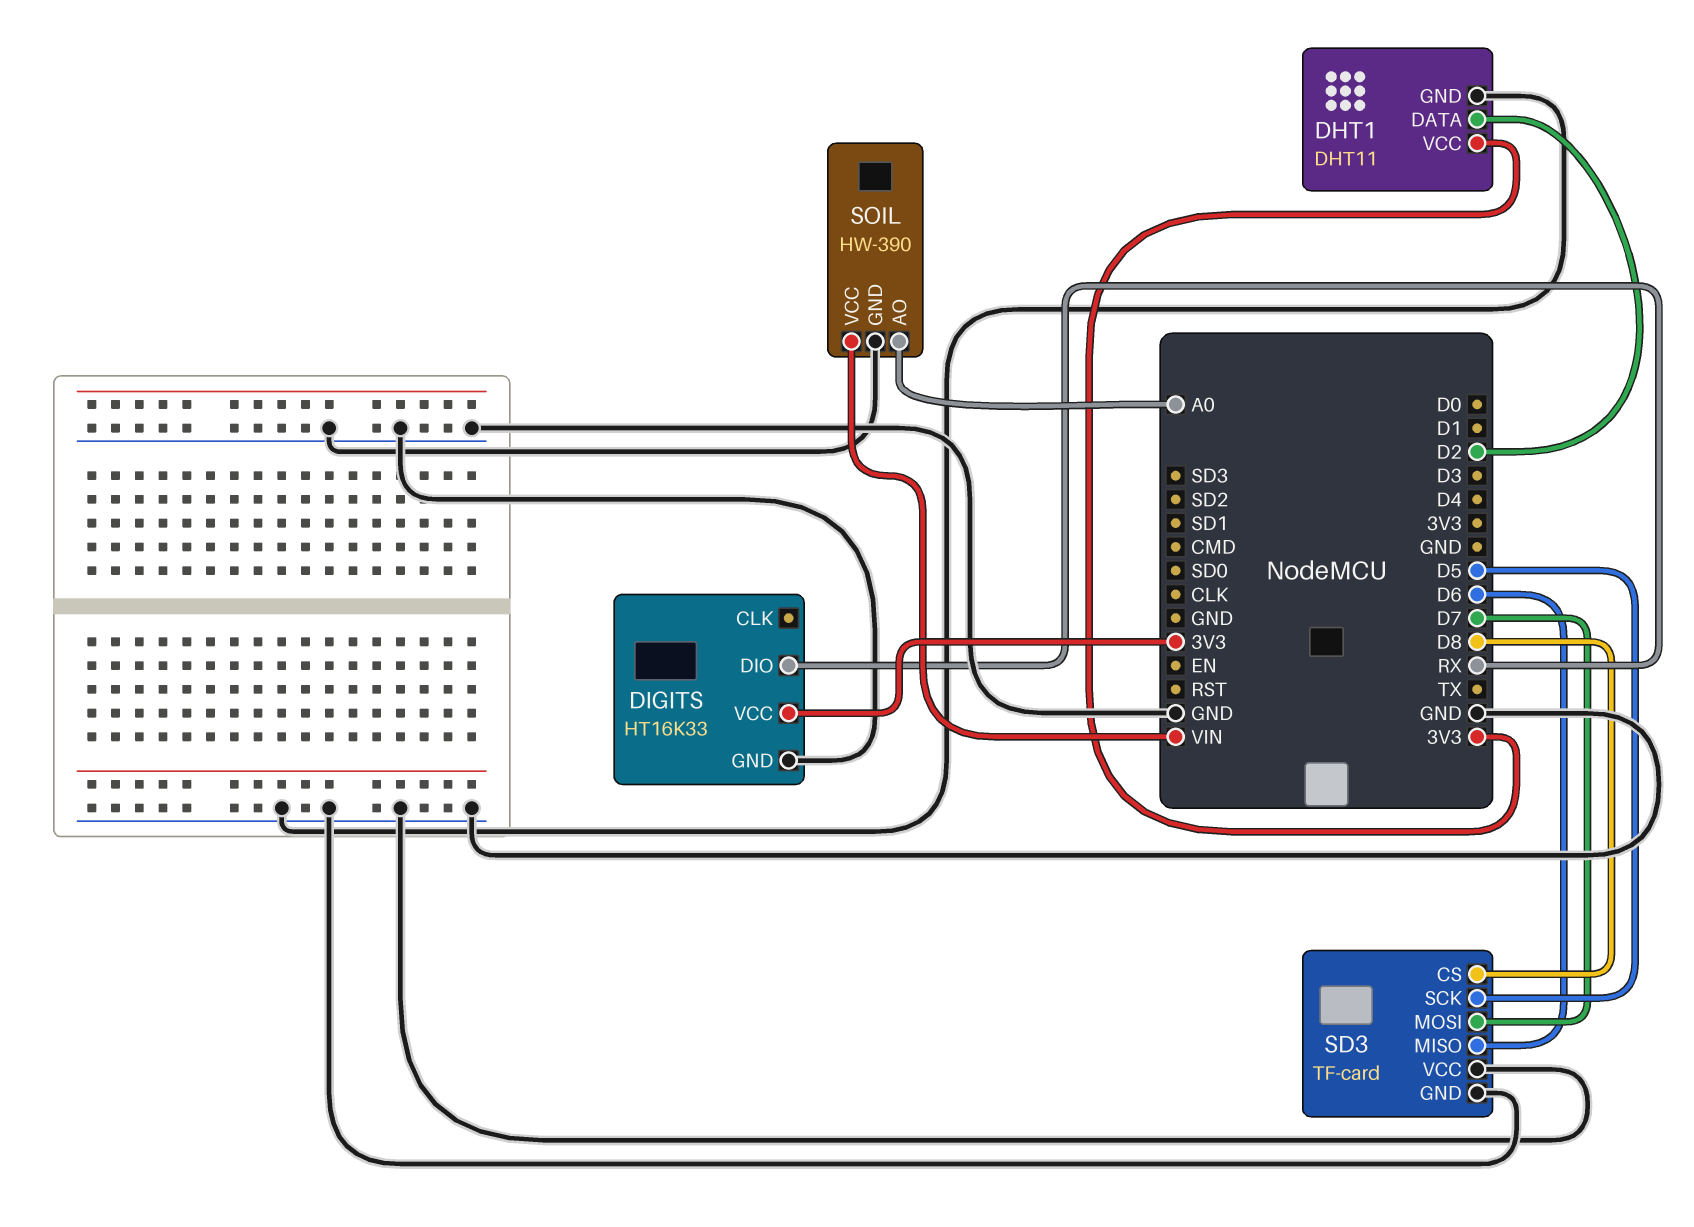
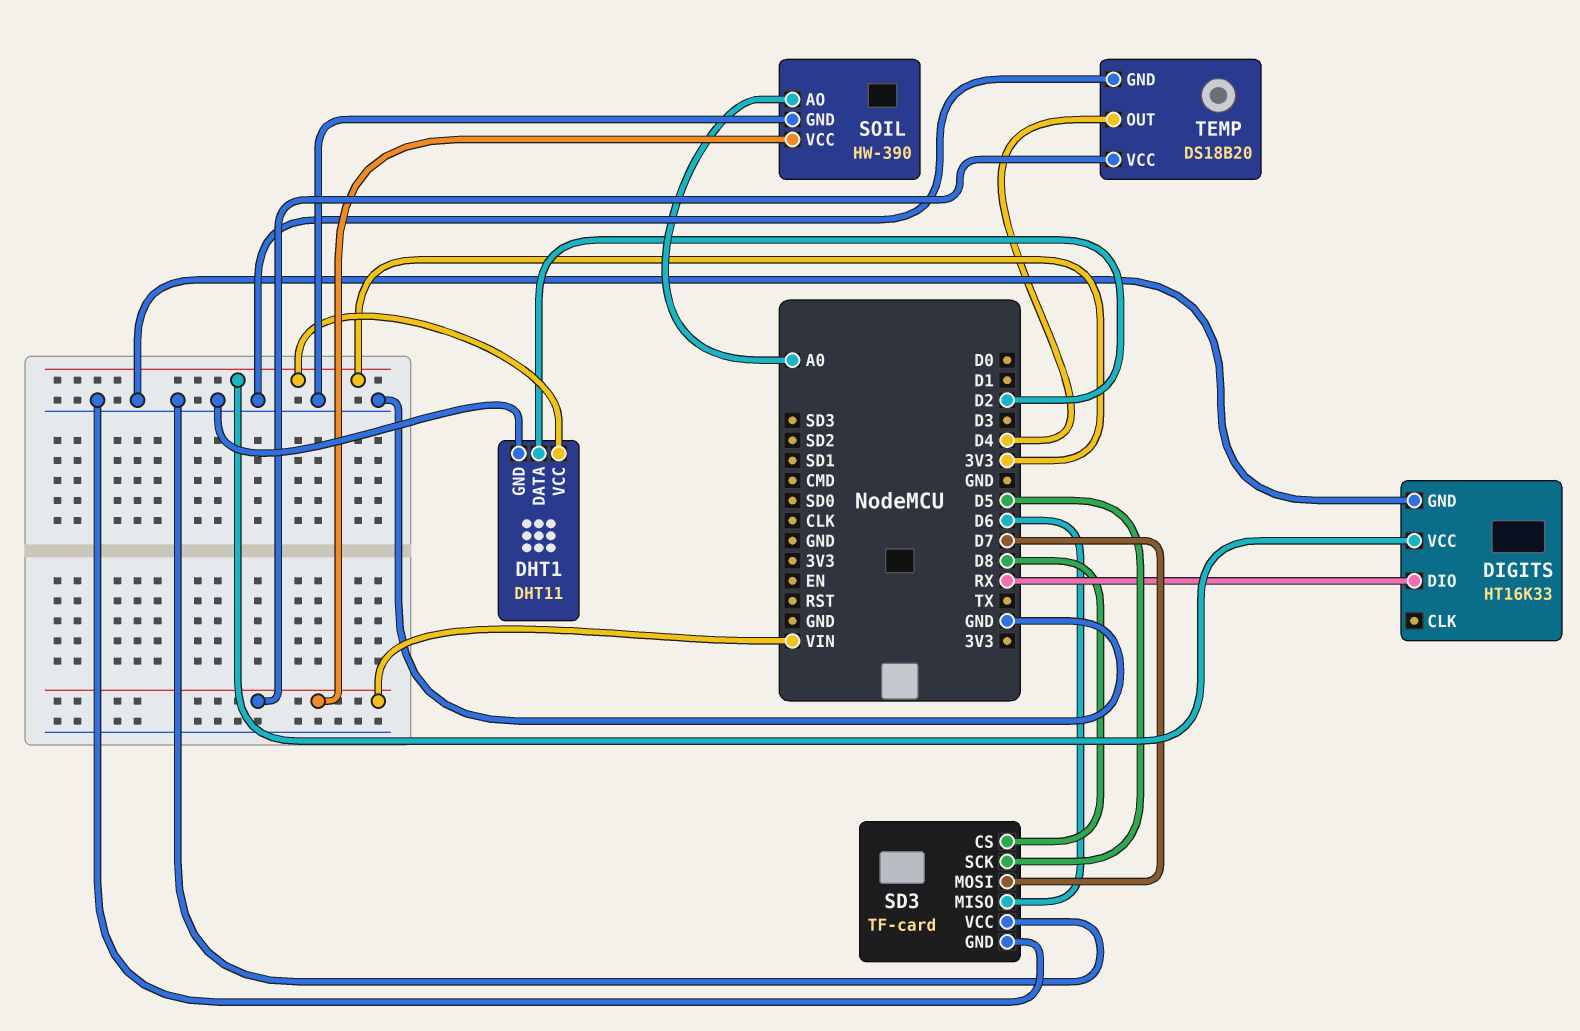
TEMP: none -> DS18B20
TEMP pin GND: none -> GND
TEMP pin OUT: none -> D4
TEMP pin VCC: none -> VIN

